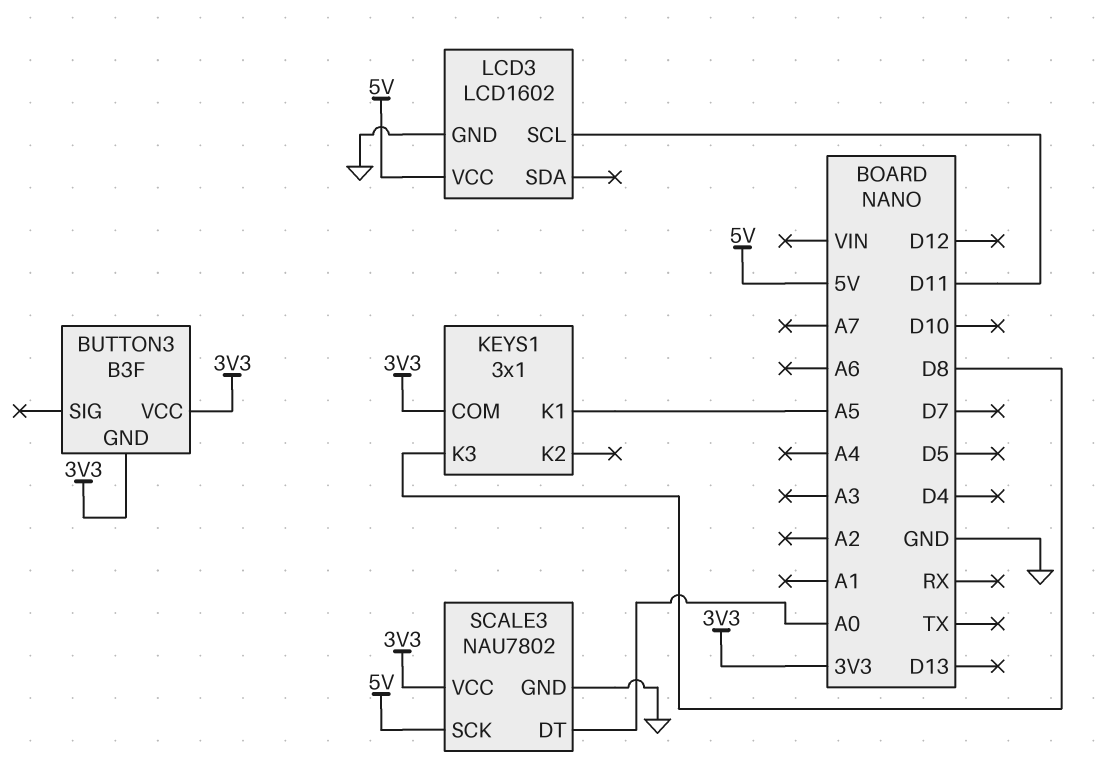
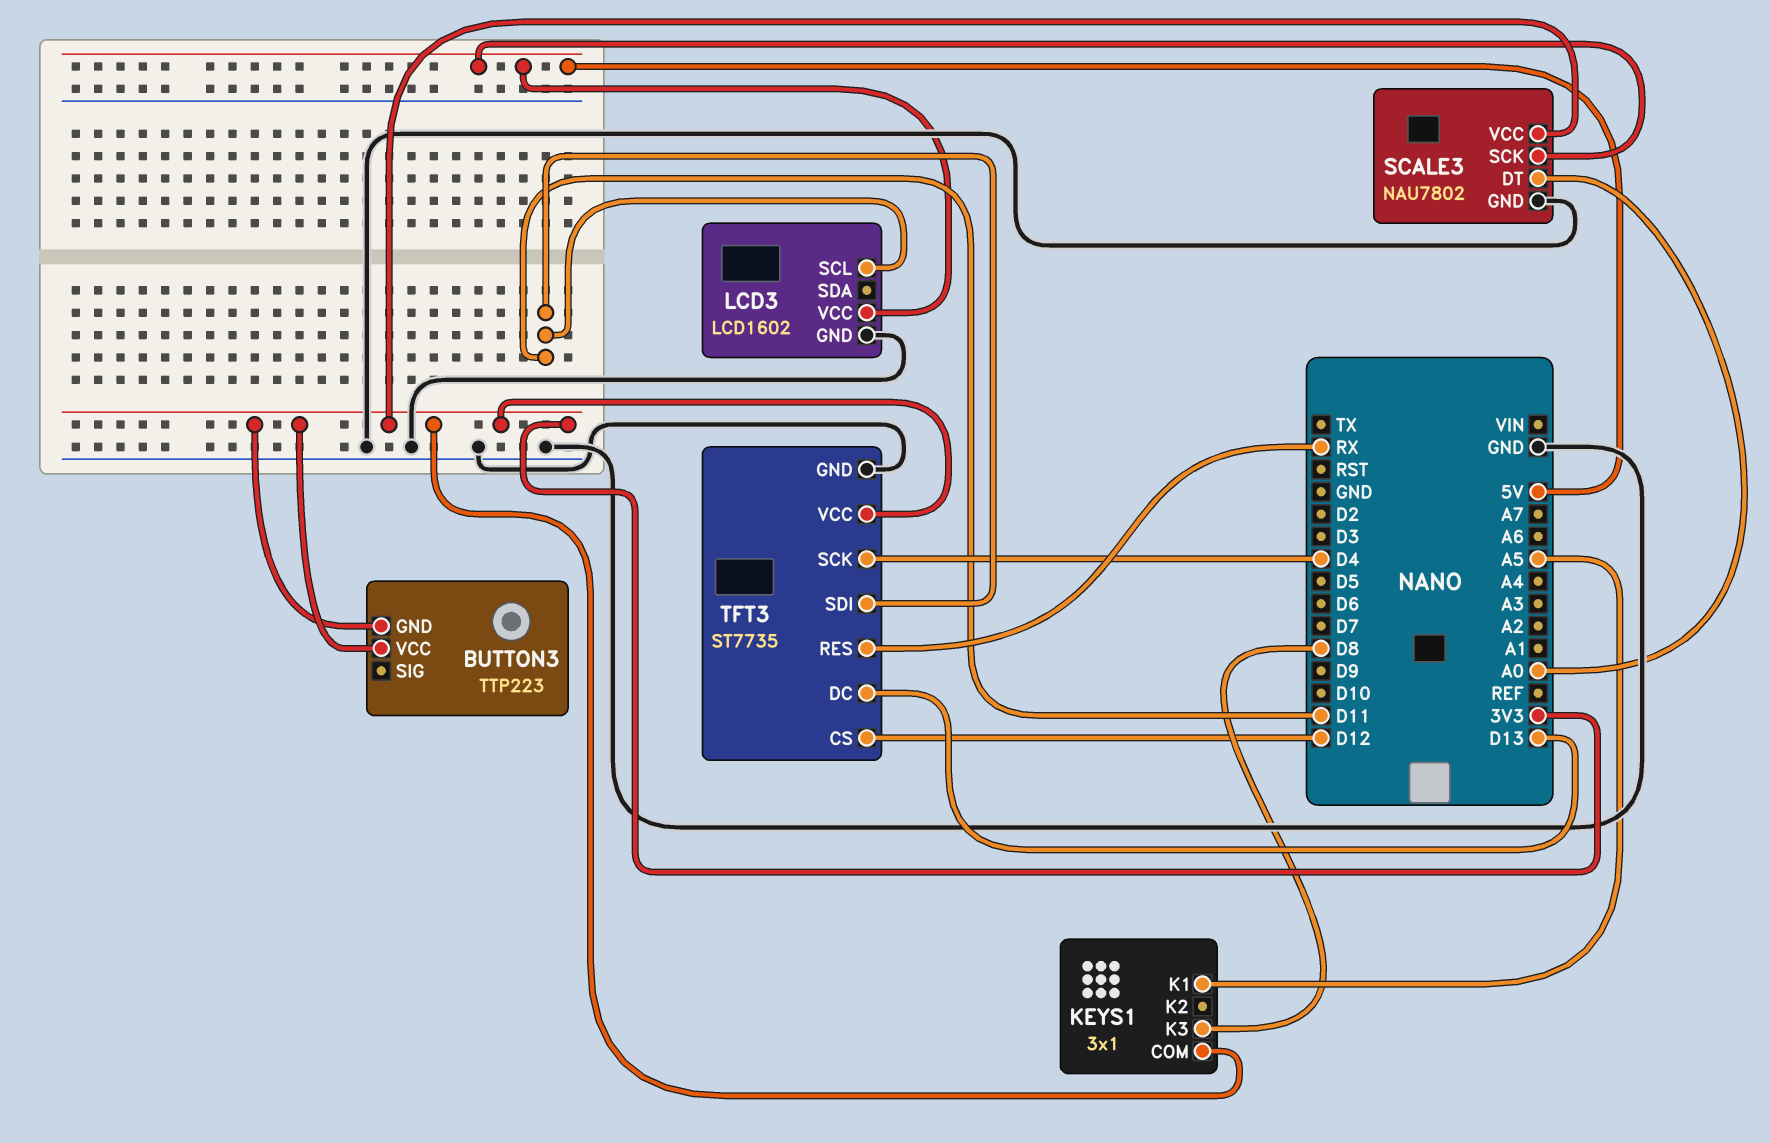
BUTTON3: B3F -> TTP223
TFT3: none -> ST7735
TFT3 pin CS: none -> D12
TFT3 pin DC: none -> D13
TFT3 pin GND: none -> GND
TFT3 pin RES: none -> RX
TFT3 pin SCK: none -> D4
TFT3 pin SDI: none -> D11
TFT3 pin VCC: none -> 3V3

